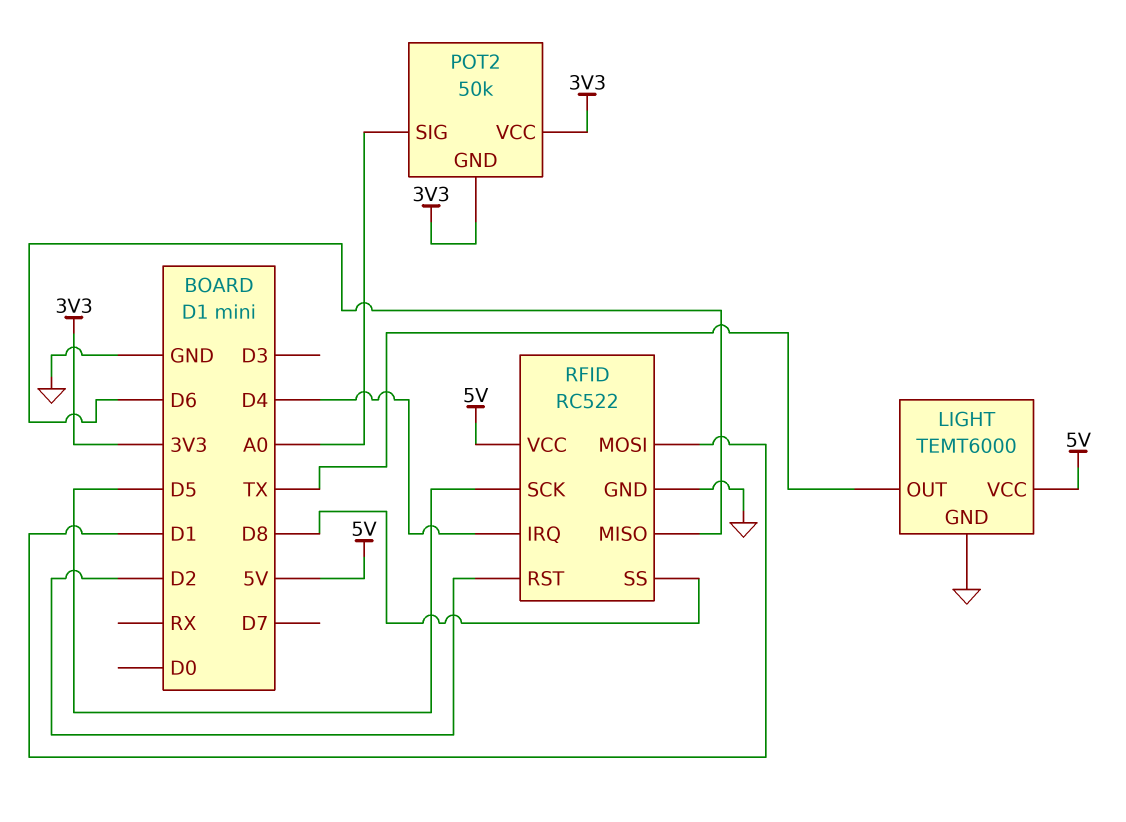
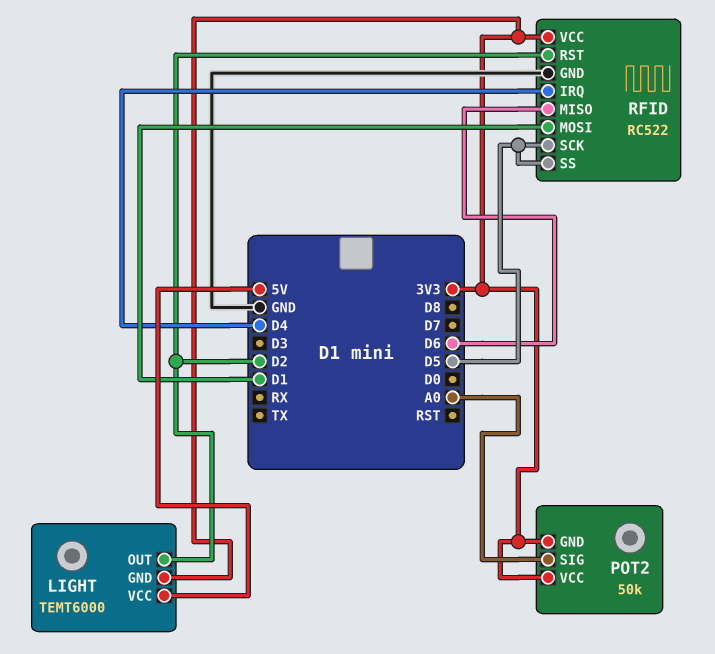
LIGHT pin GND: GND -> 3V3
LIGHT pin OUT: TX -> D2
RFID pin SS: D8 -> D5
RFID pin VCC: 5V -> 3V3

